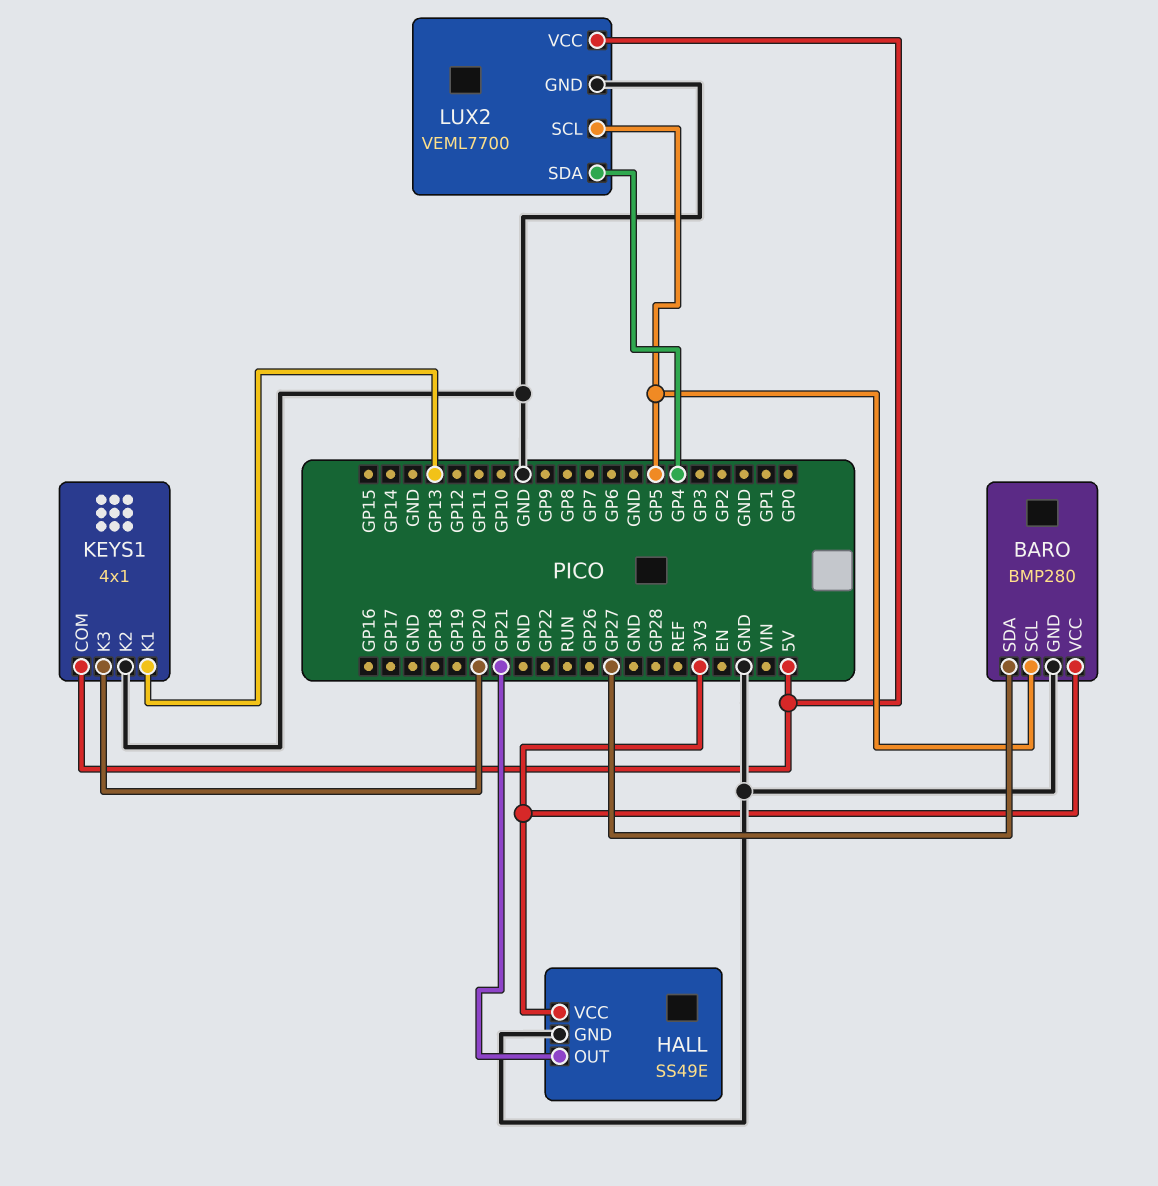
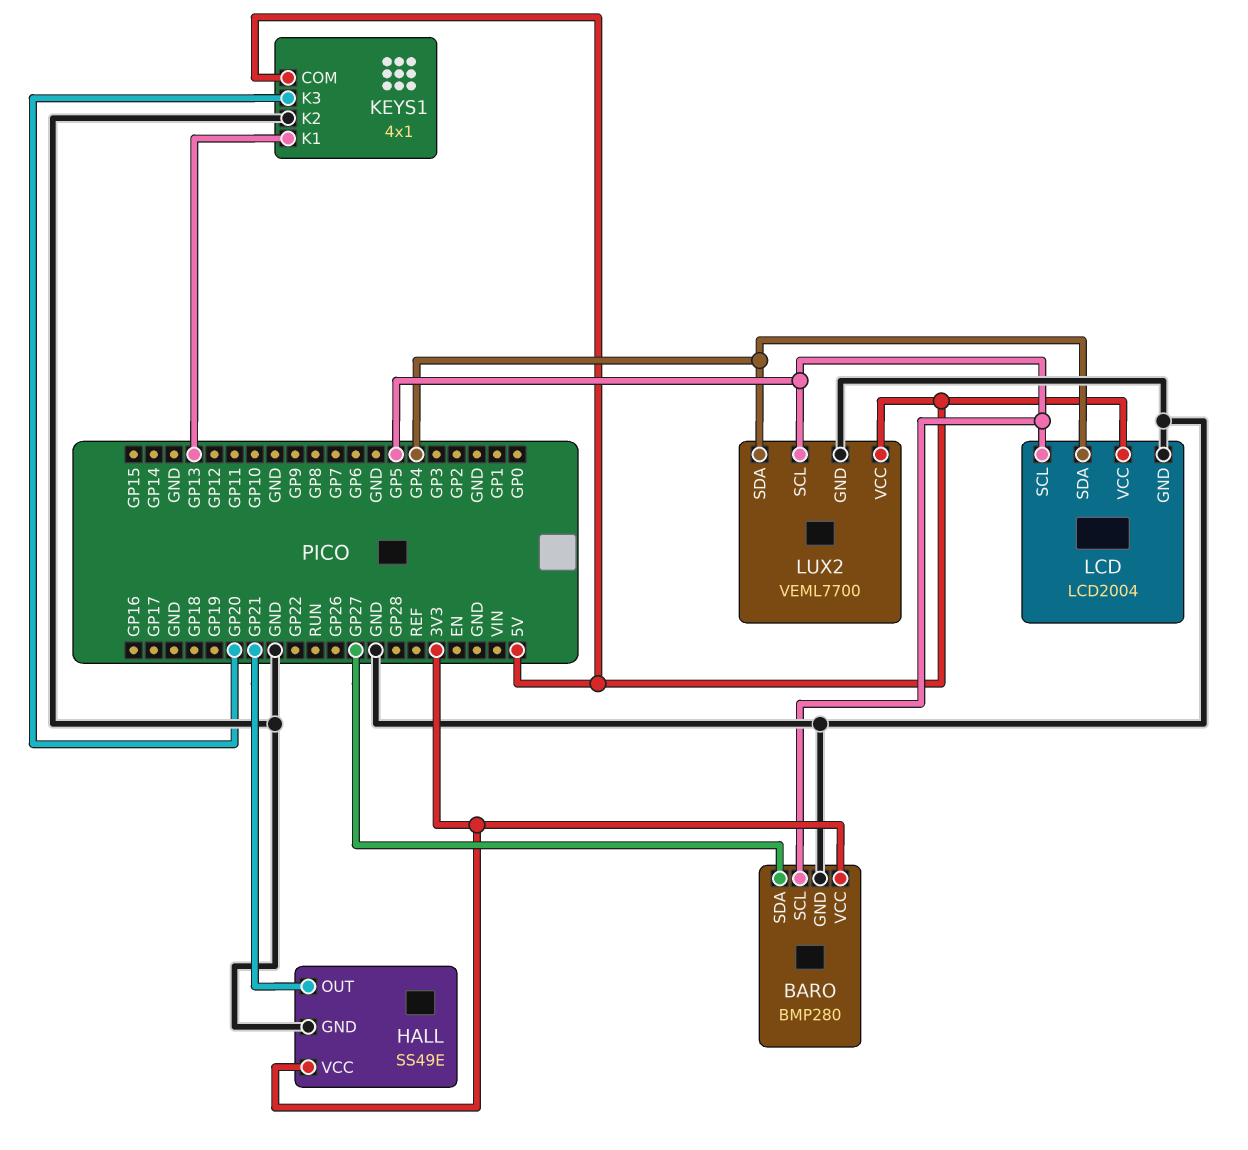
LCD: none -> LCD2004
LCD pin GND: none -> GND
LCD pin SCL: none -> GP5
LCD pin SDA: none -> GP4
LCD pin VCC: none -> 5V

